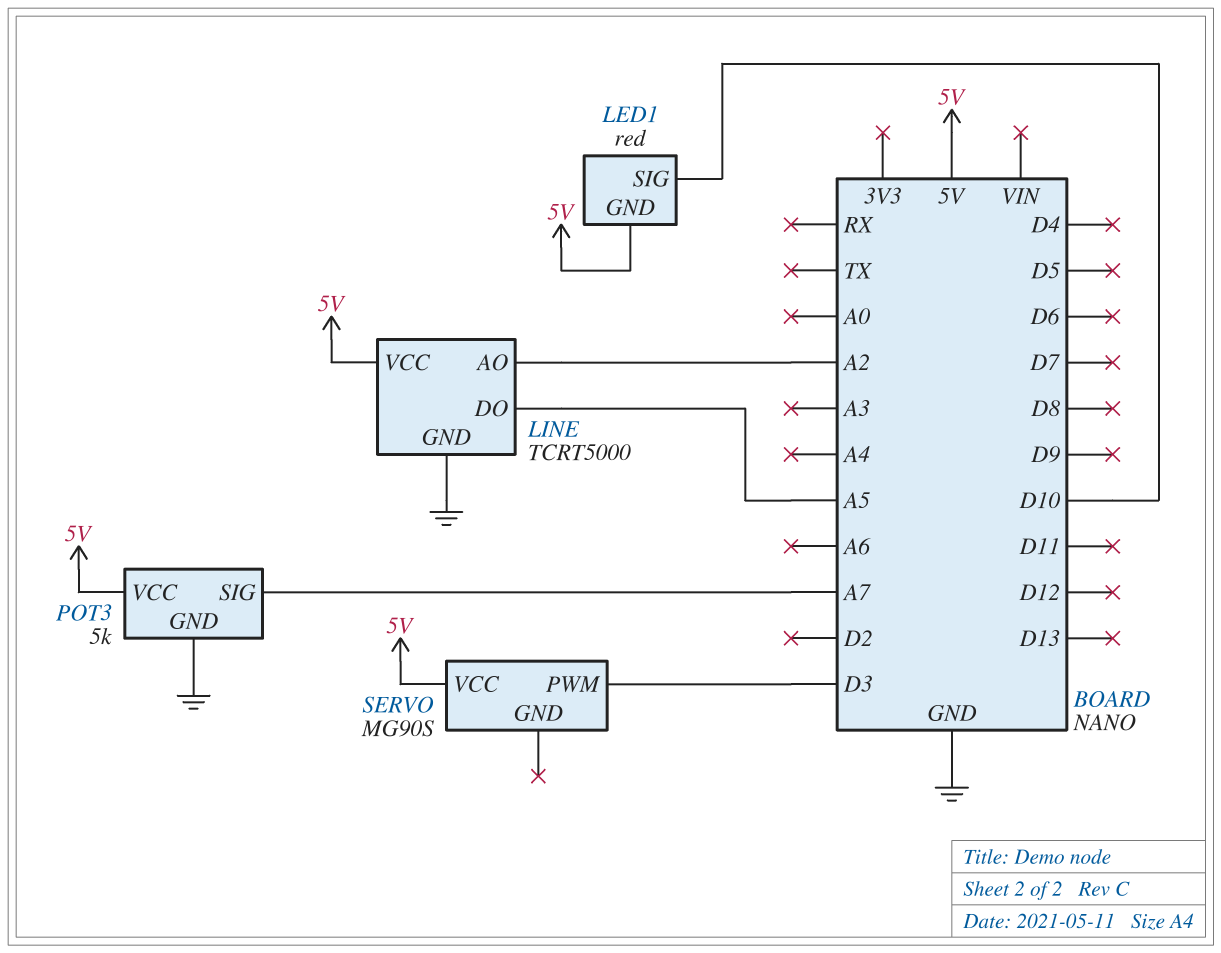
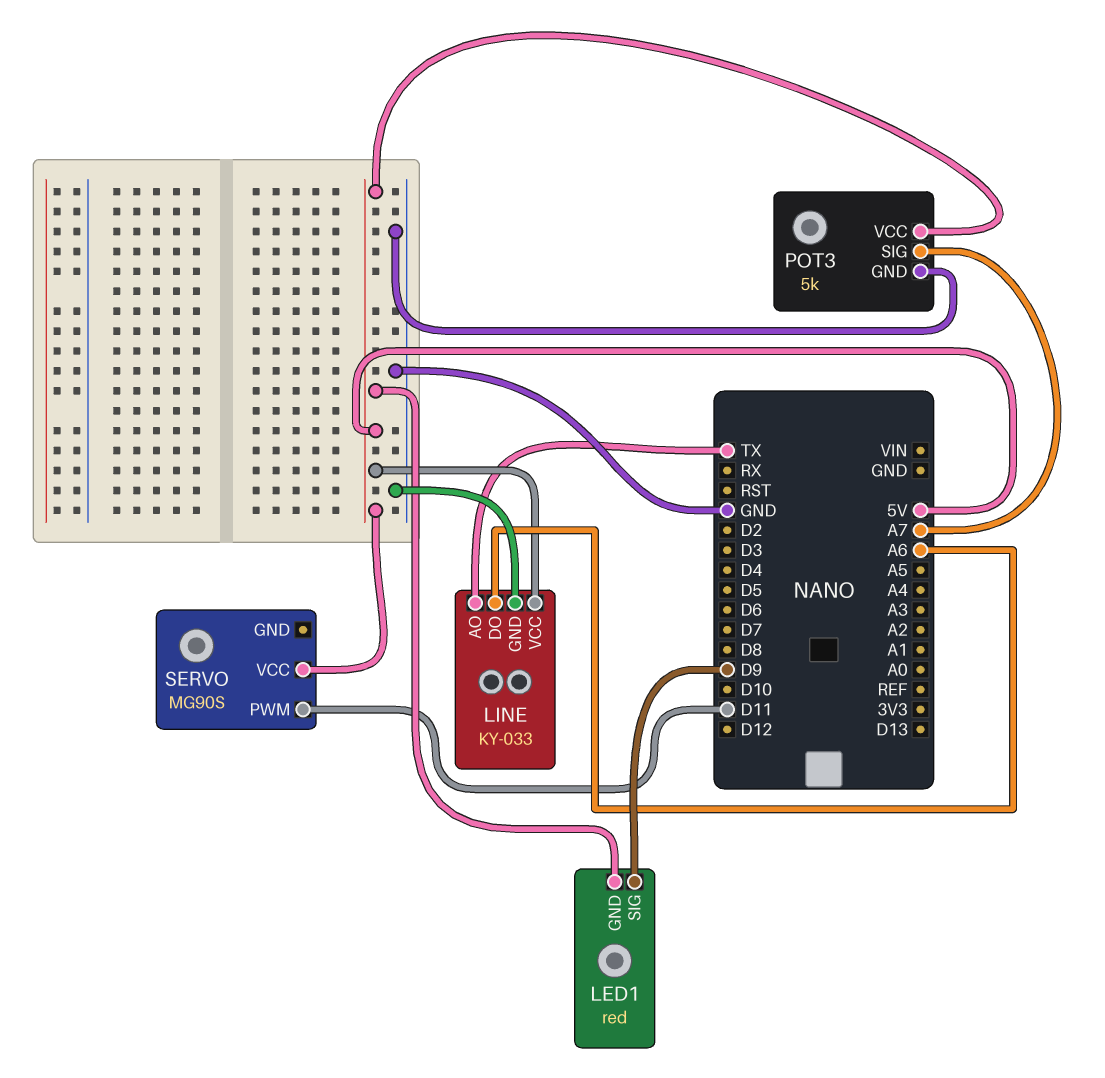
LED1 pin SIG: D10 -> D9
LINE: TCRT5000 -> KY-033
LINE pin AO: A2 -> TX
LINE pin DO: A5 -> A6
SERVO pin PWM: D3 -> D11

